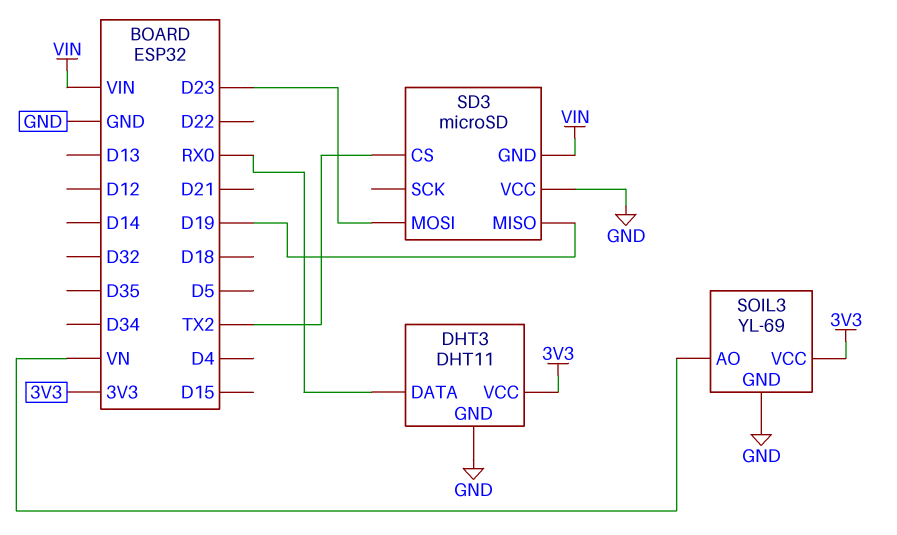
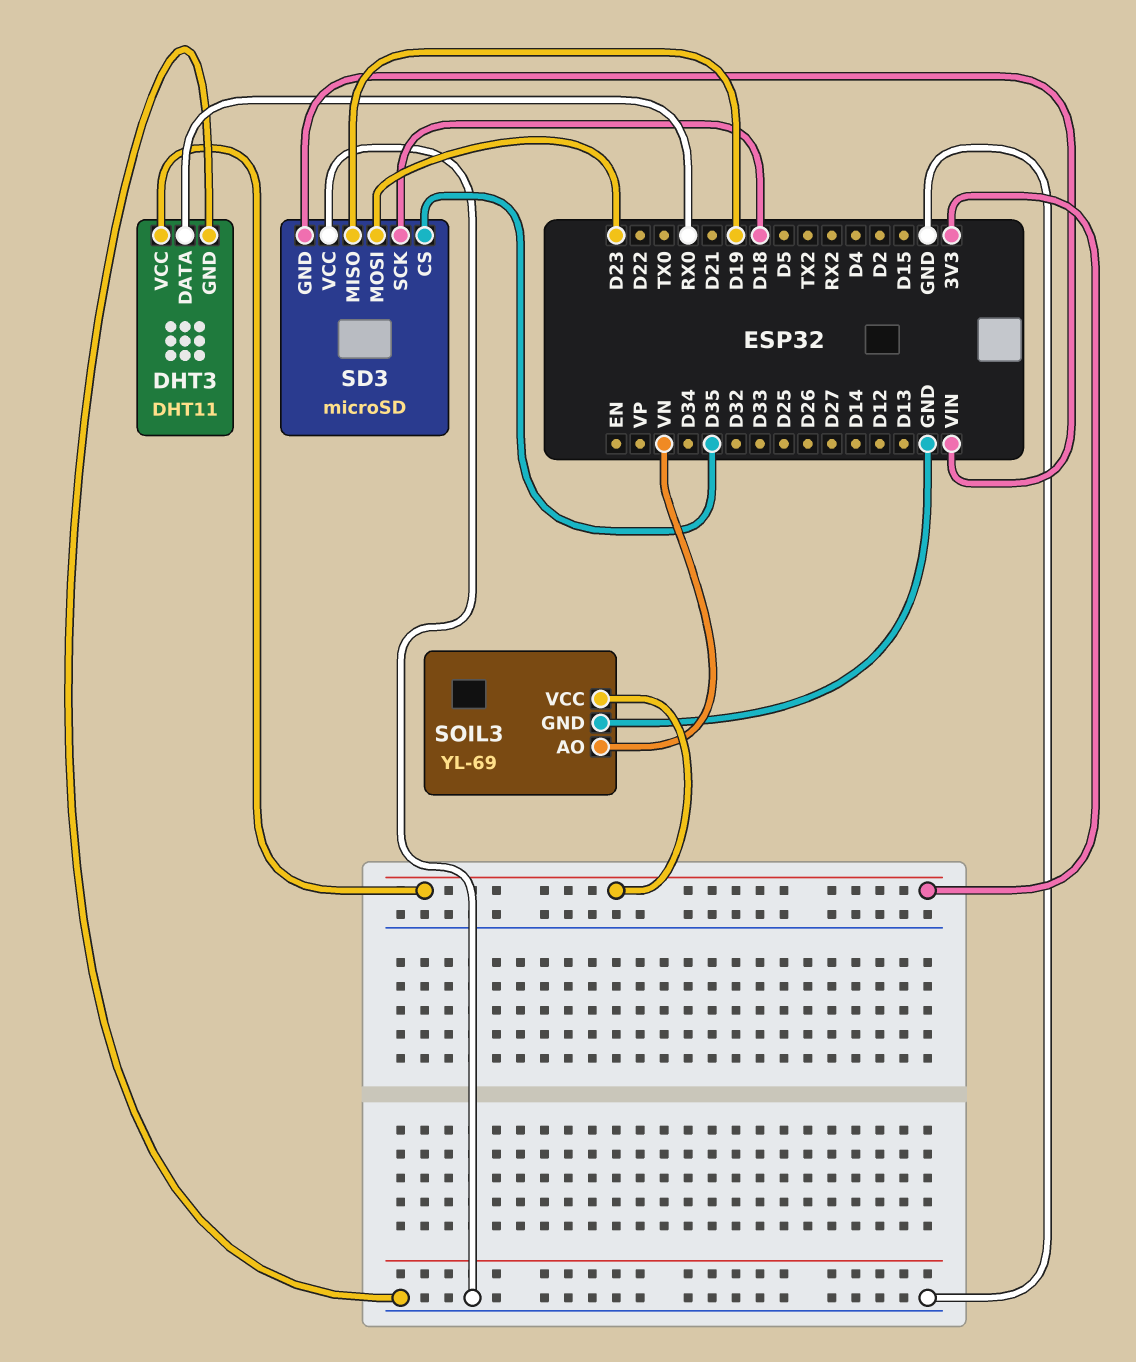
SD3 pin CS: TX2 -> D35
SD3 pin SCK: none -> D18

